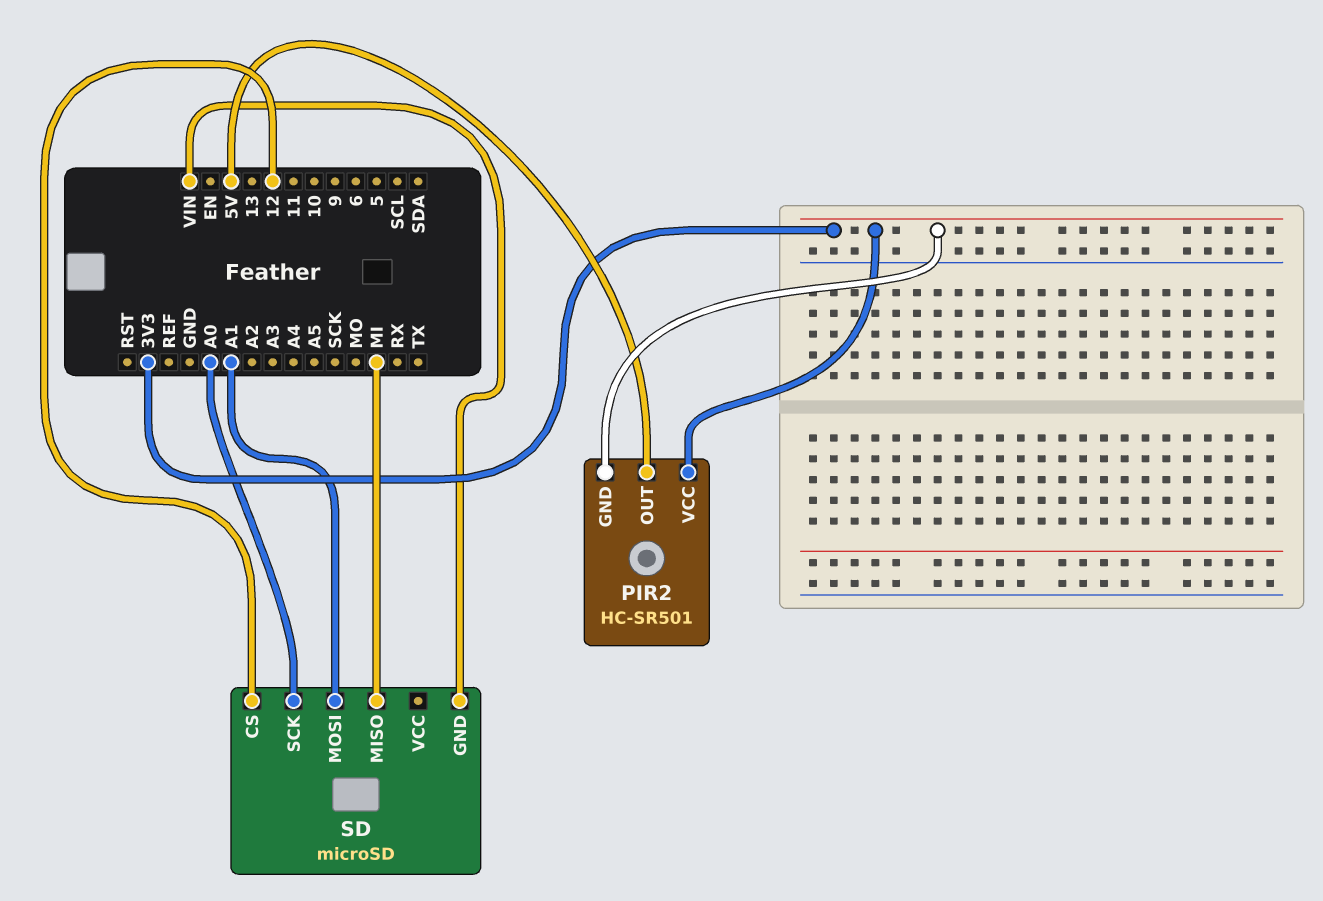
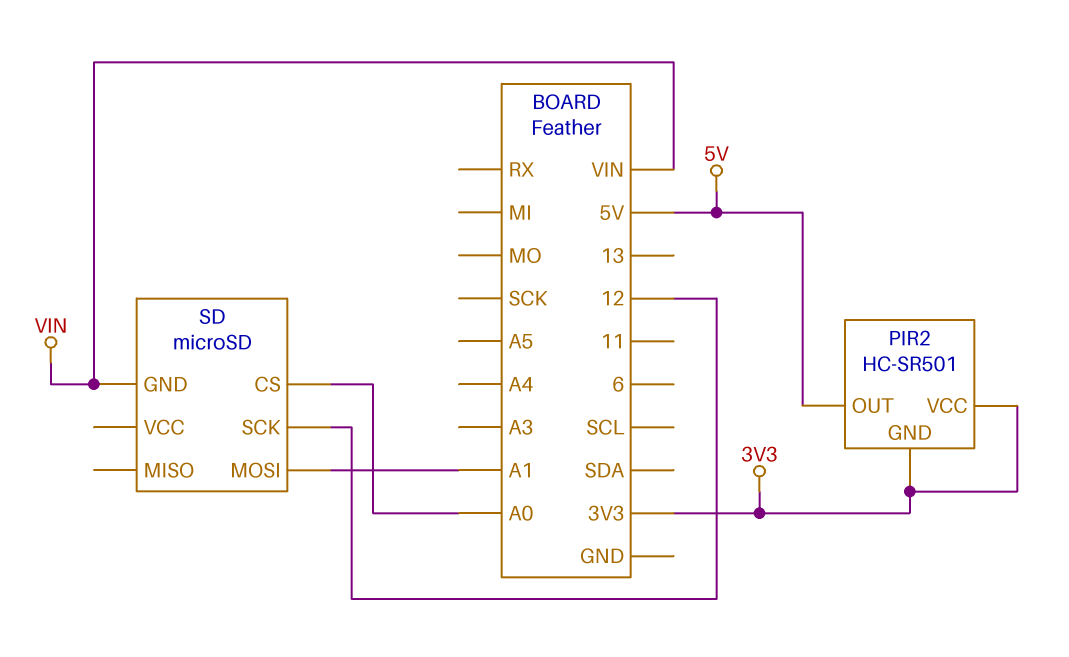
SD pin CS: 12 -> A0
SD pin MISO: MI -> none
SD pin SCK: A0 -> 12

